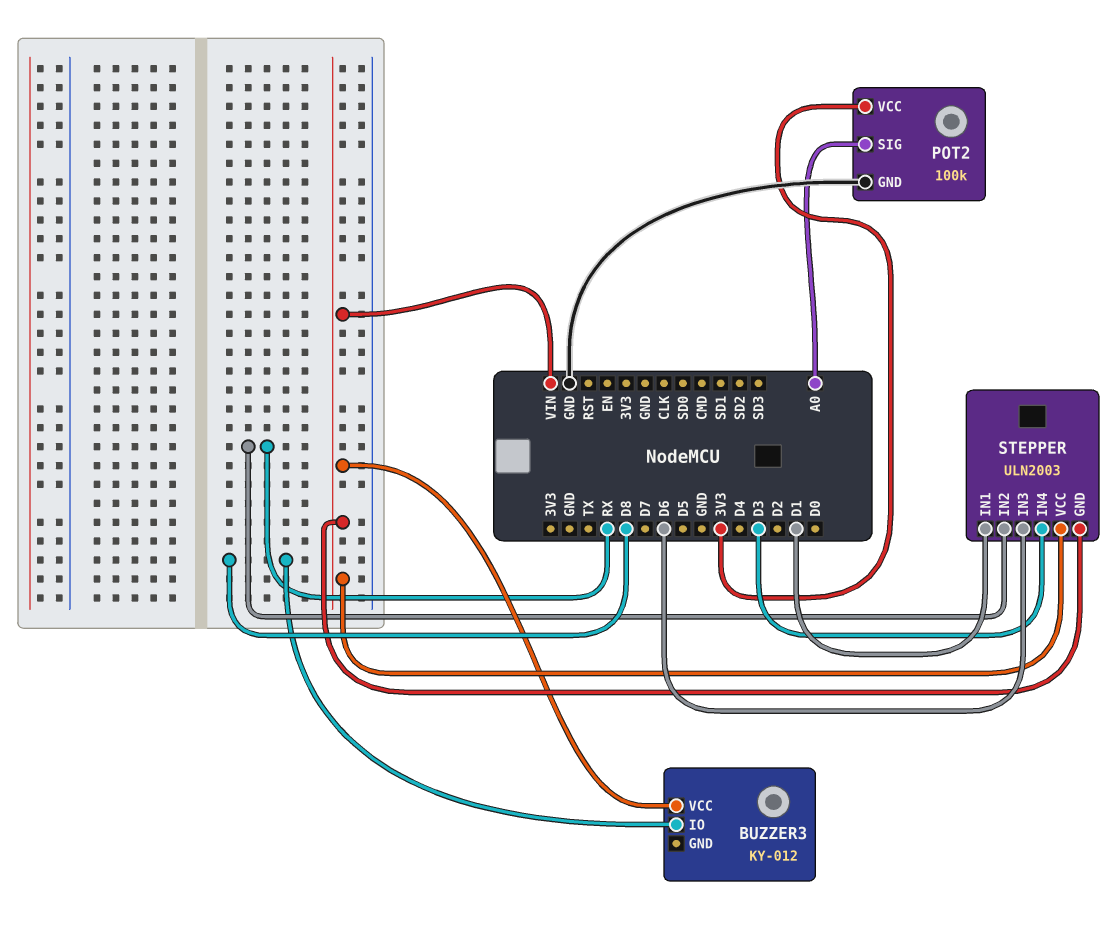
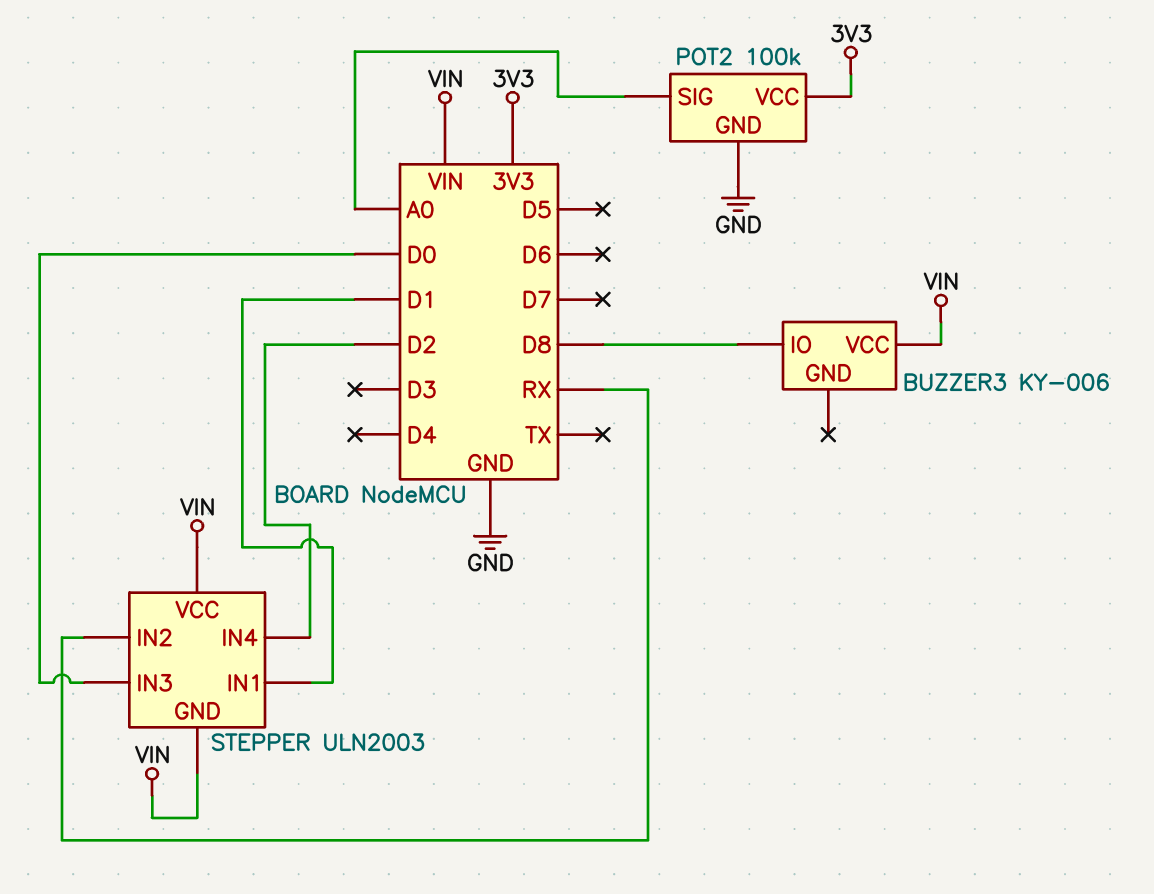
BUZZER3: KY-012 -> KY-006
STEPPER pin IN3: D6 -> D0
STEPPER pin IN4: D3 -> D2

